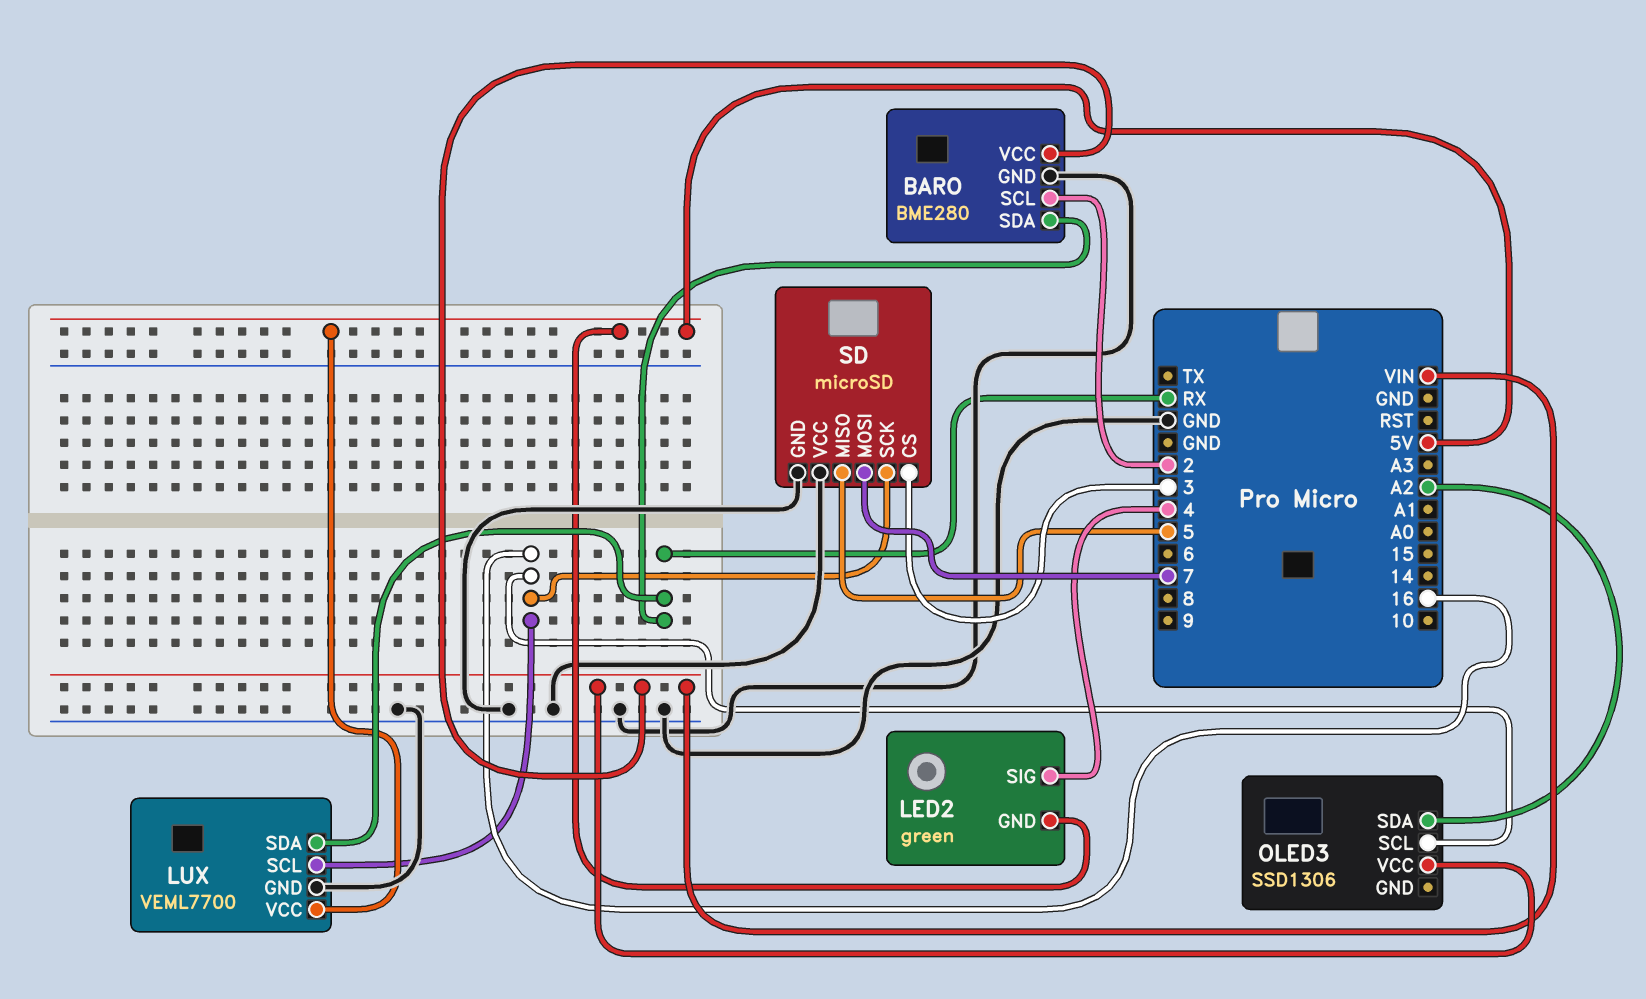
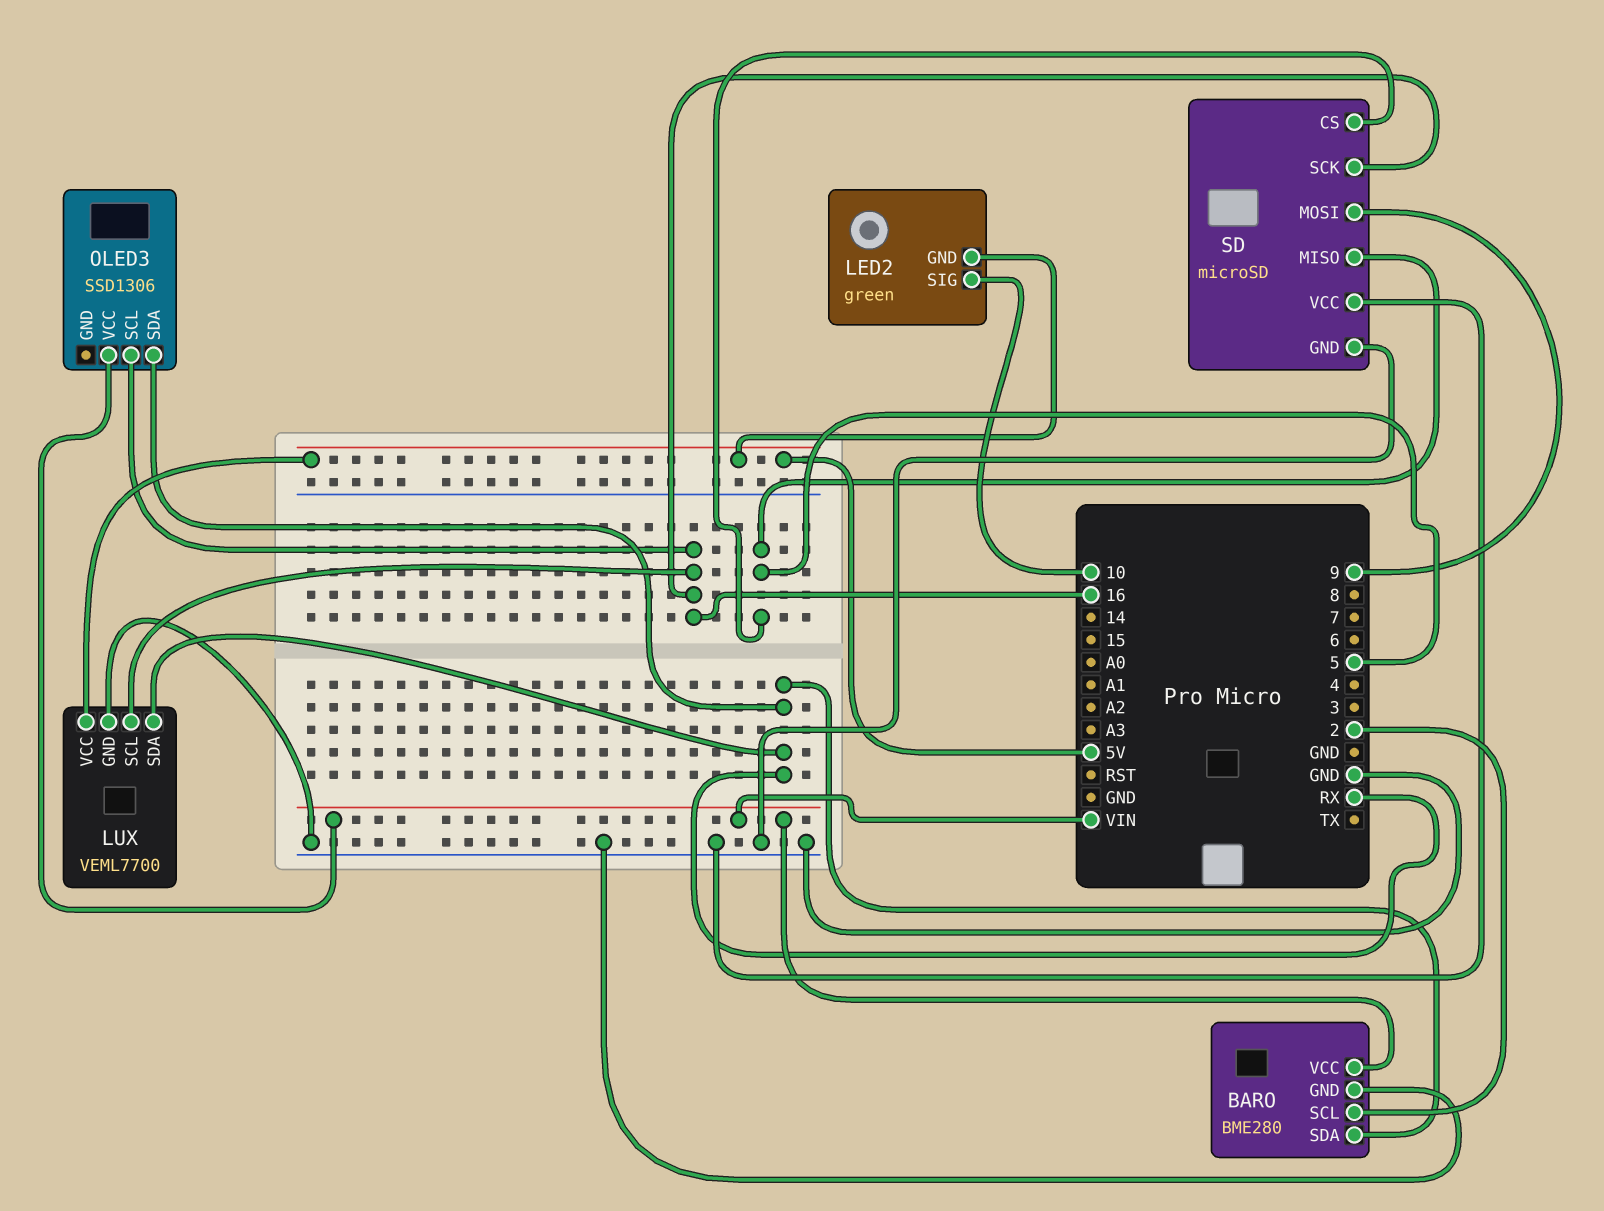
LED2 pin SIG: 4 -> 10
OLED3 pin SDA: A2 -> RX
SD pin CS: 3 -> 5
SD pin MOSI: 7 -> 9

